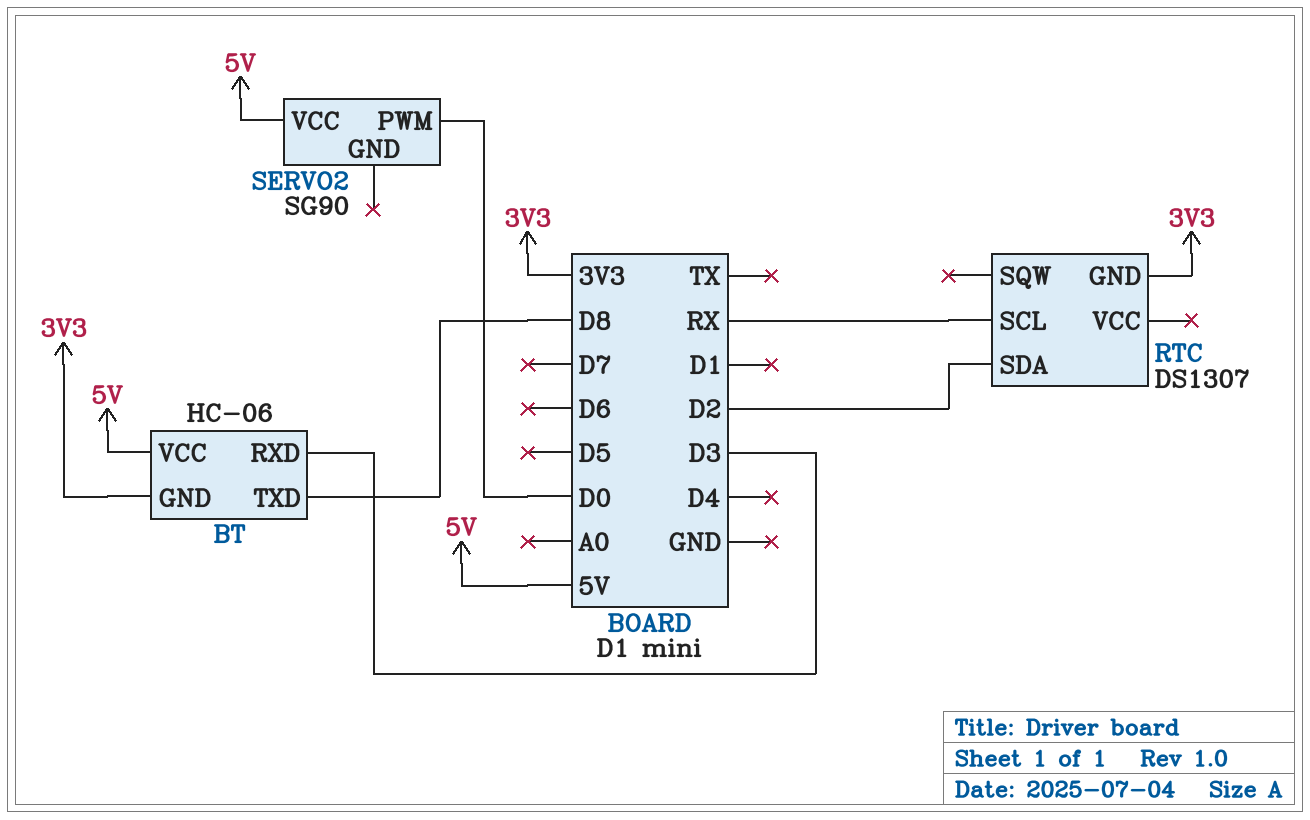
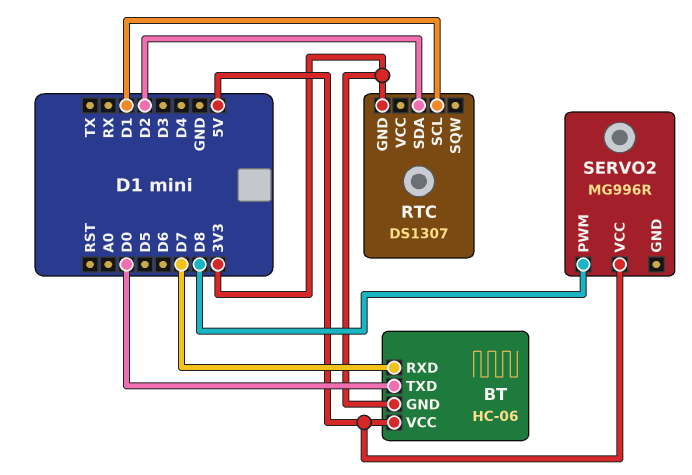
BT pin RXD: D3 -> D7
BT pin TXD: D8 -> D0
RTC pin SCL: RX -> D1
SERVO2: SG90 -> MG996R
SERVO2 pin PWM: D0 -> D8

